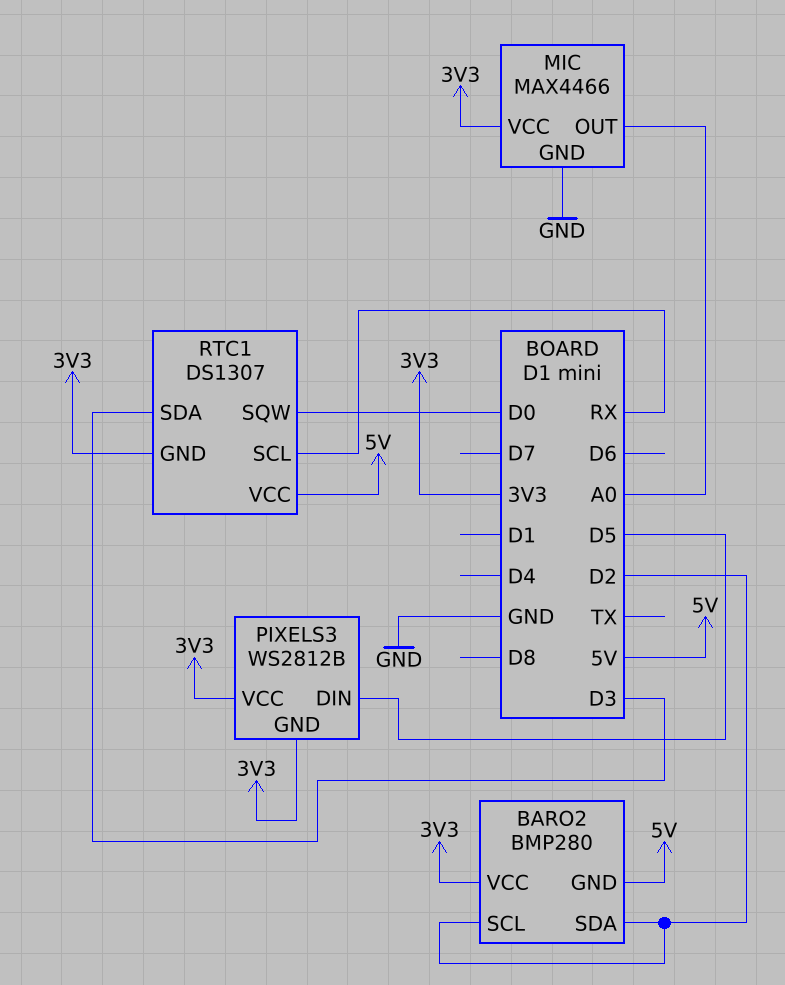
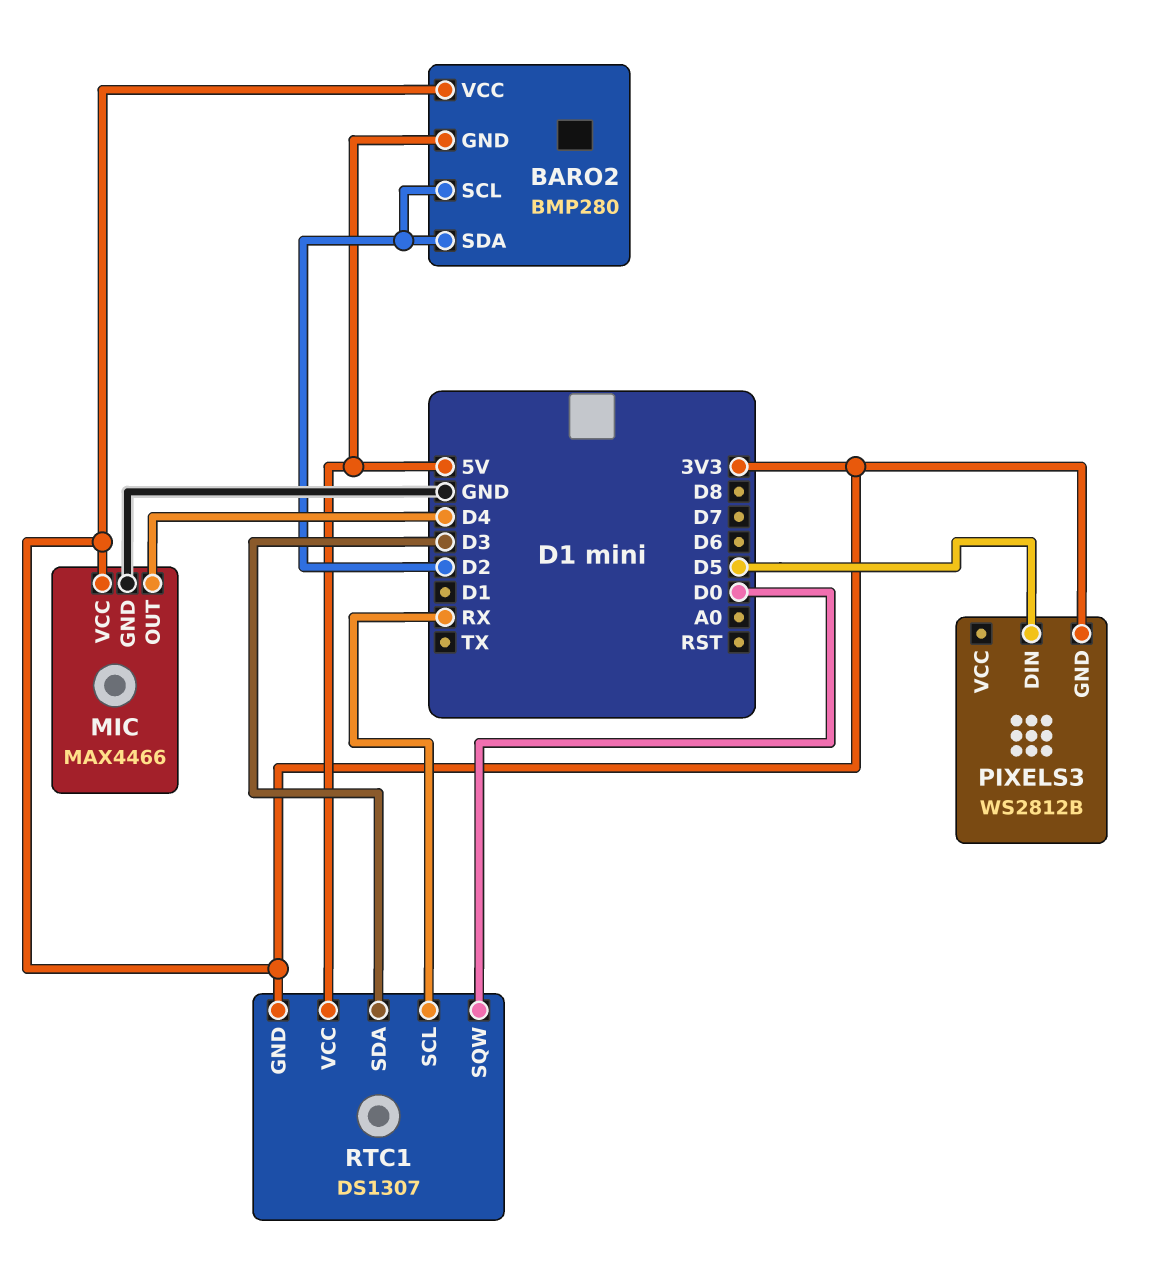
MIC pin OUT: A0 -> D4
PIXELS3 pin VCC: 3V3 -> none

